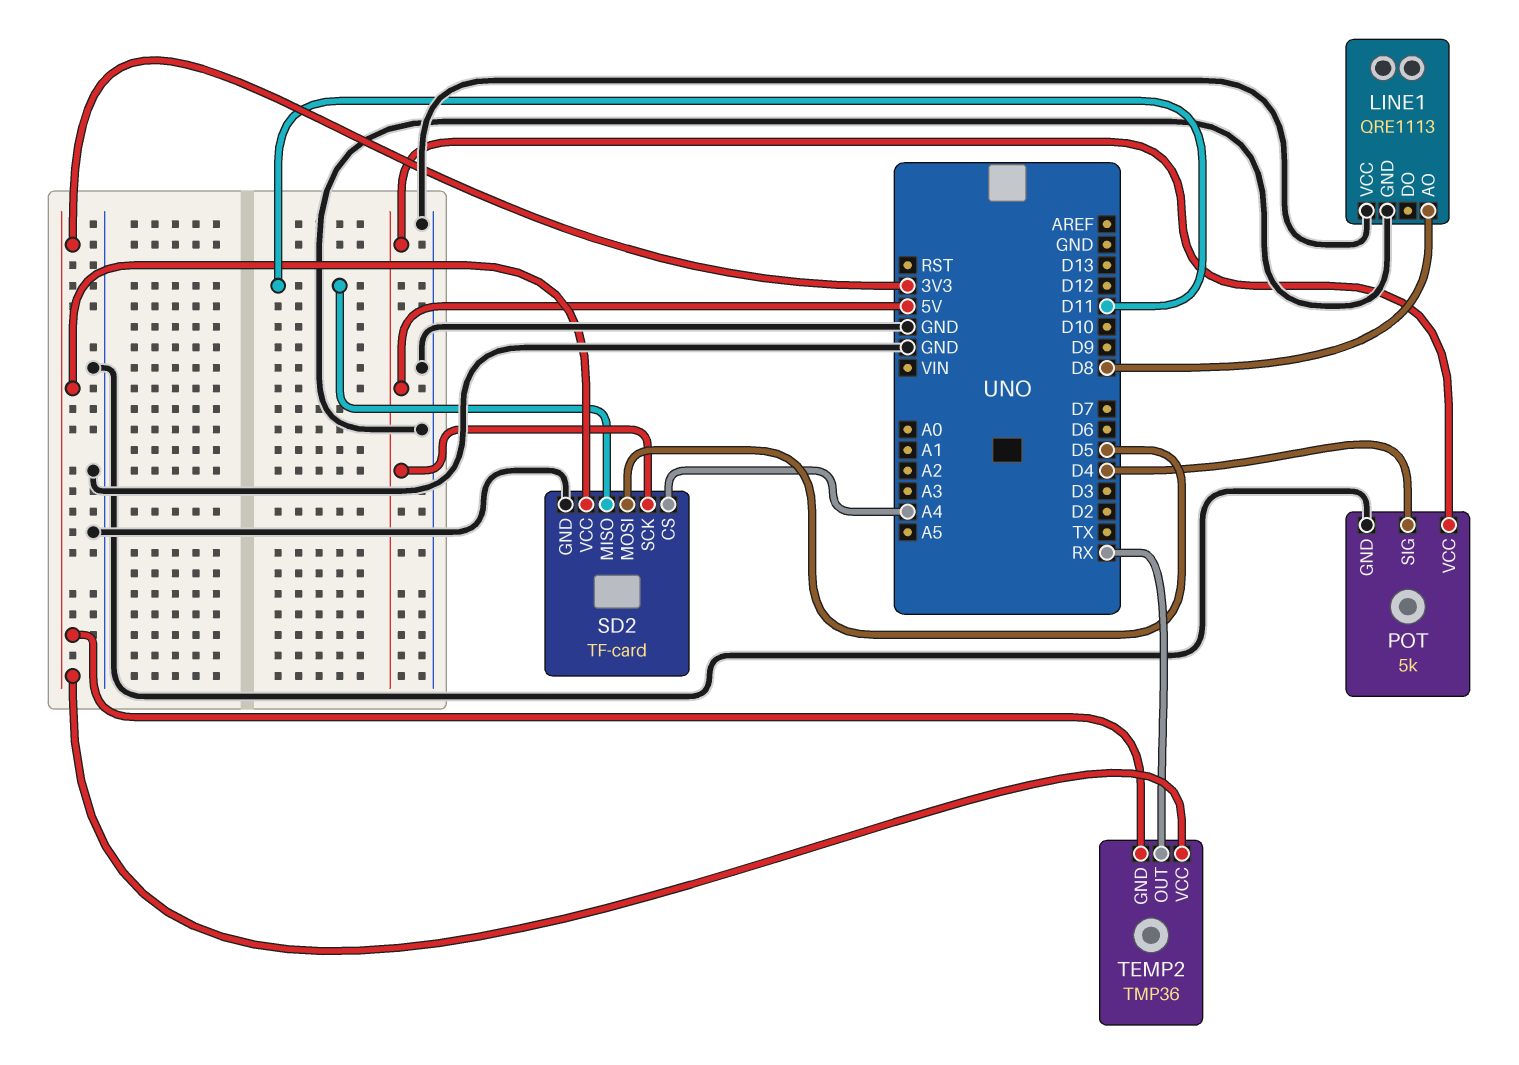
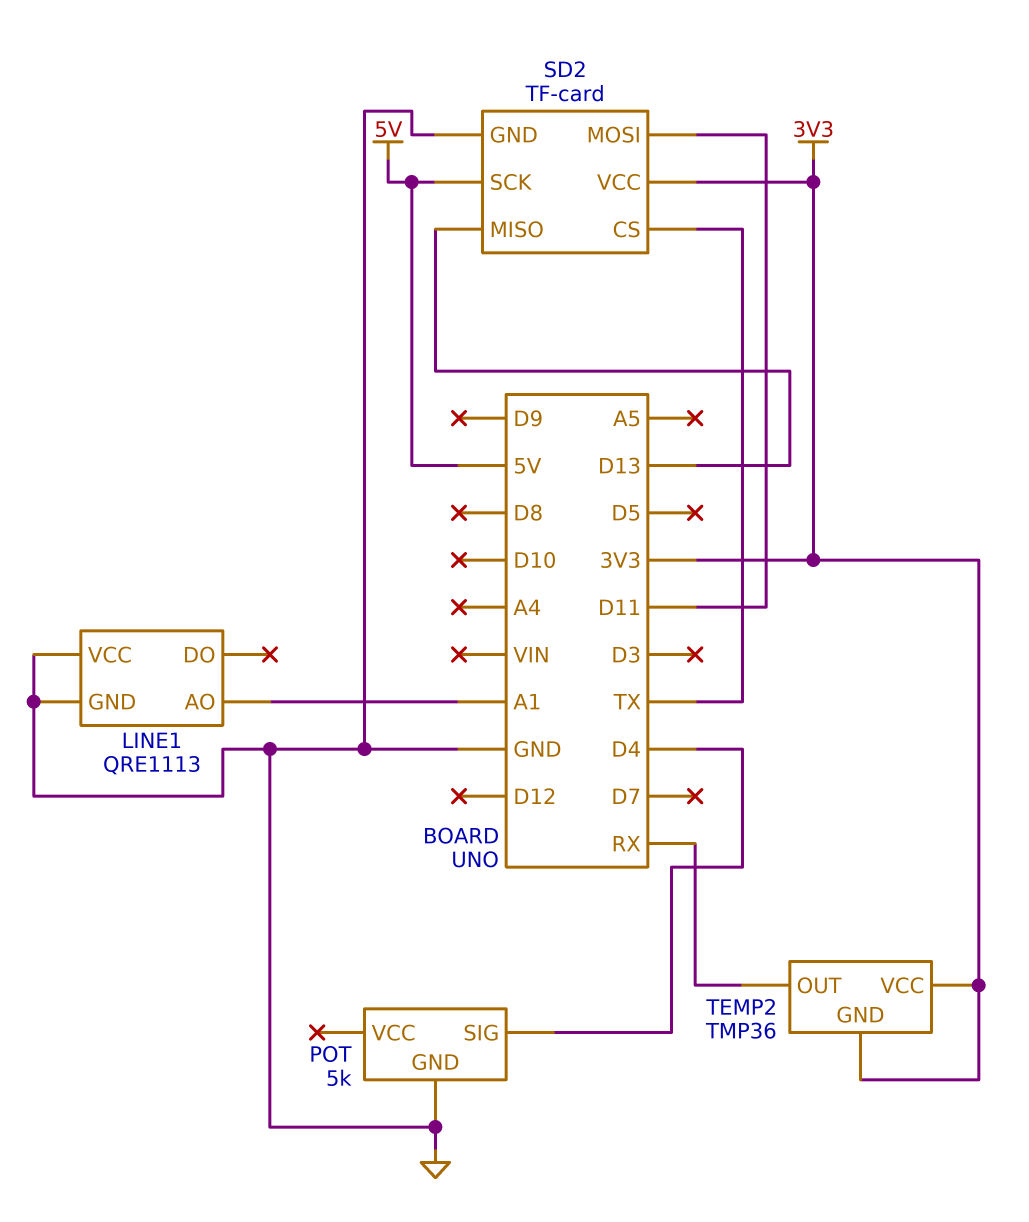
LINE1 pin AO: D8 -> A1
POT pin VCC: 5V -> none
SD2 pin CS: A4 -> TX
SD2 pin MISO: D11 -> D13
SD2 pin MOSI: D5 -> D11

